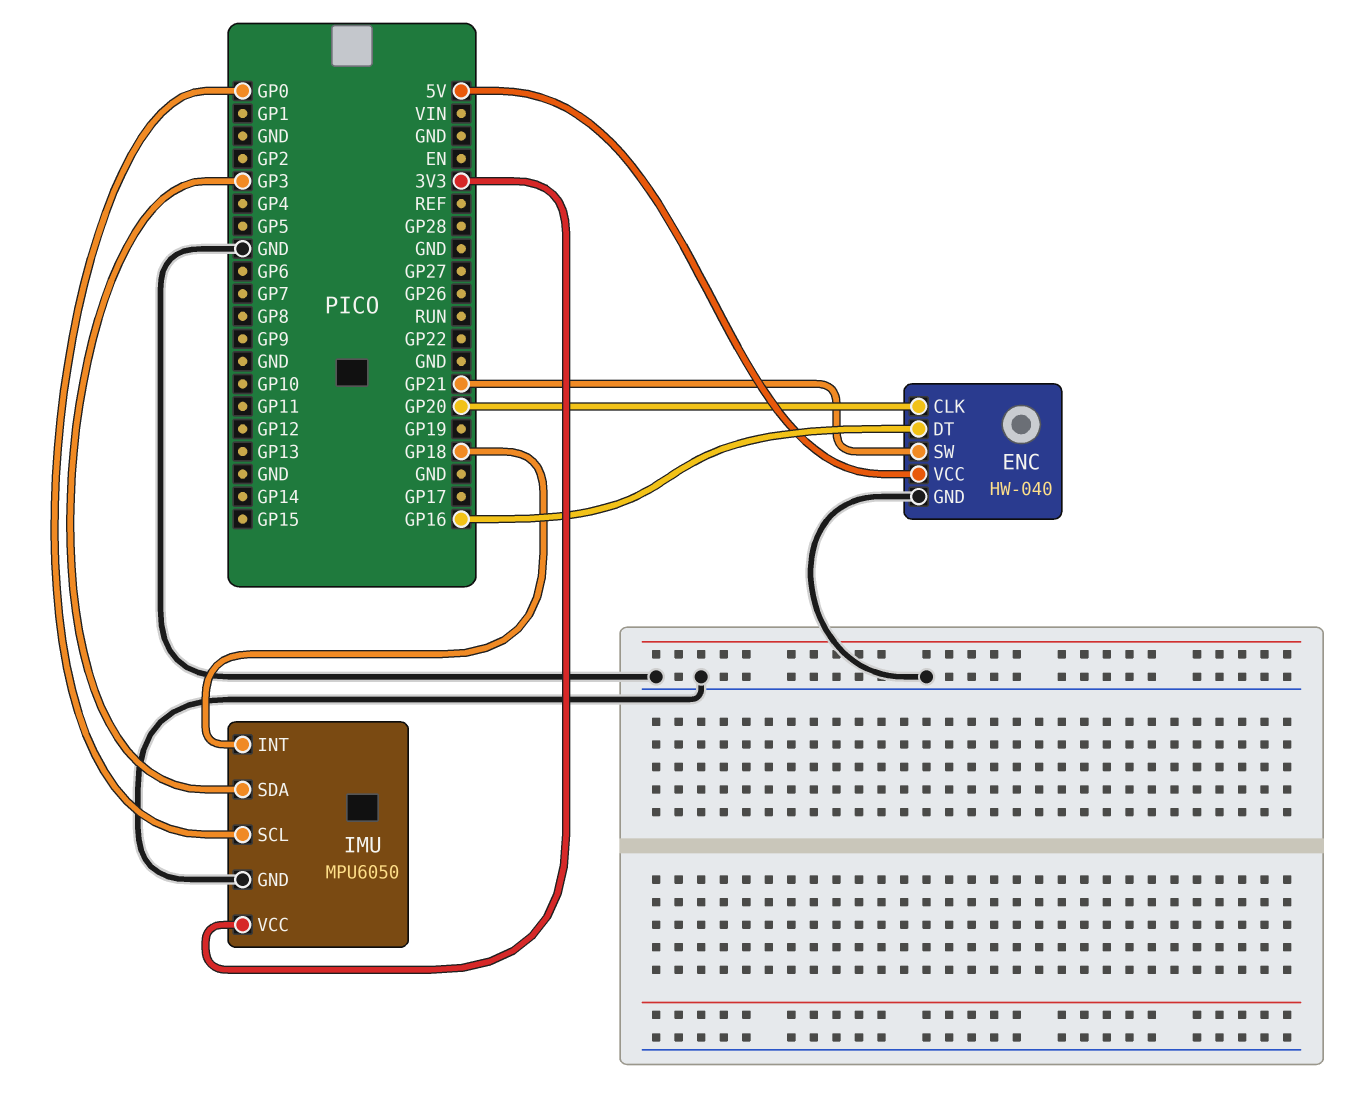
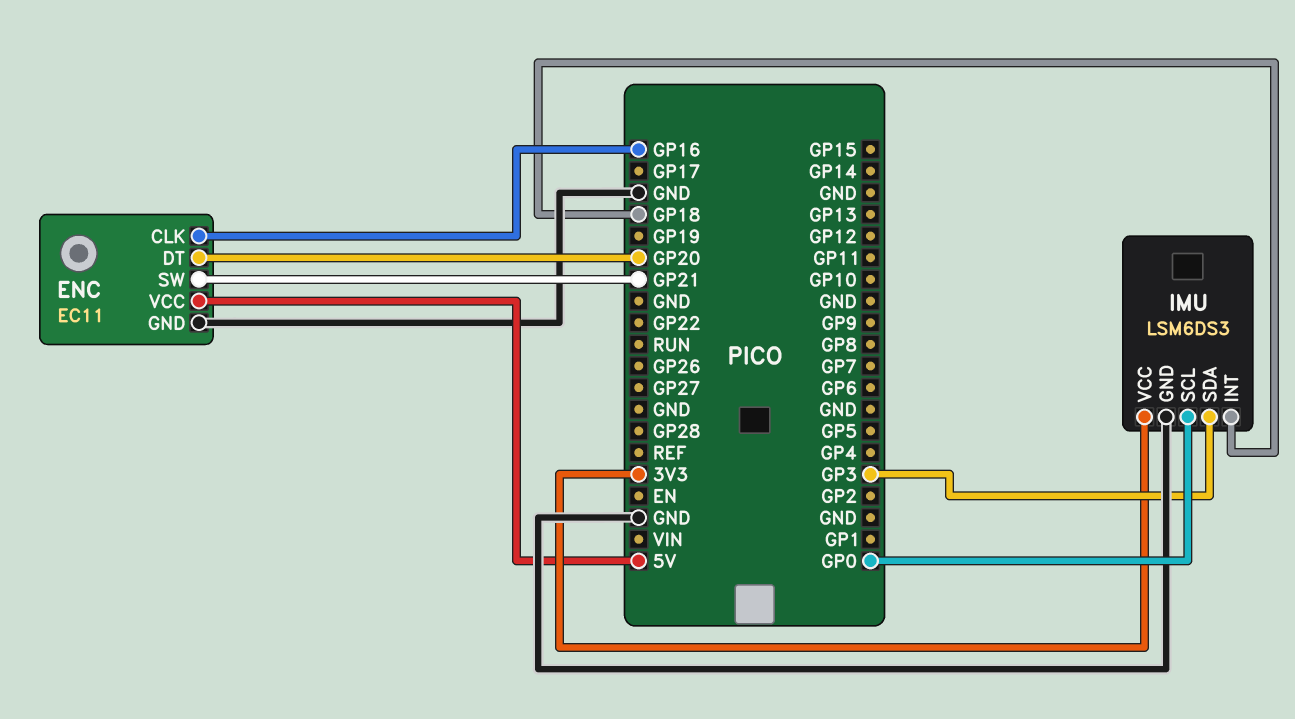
ENC: HW-040 -> EC11
ENC pin CLK: GP20 -> GP16
ENC pin DT: GP16 -> GP20
IMU: MPU6050 -> LSM6DS3

